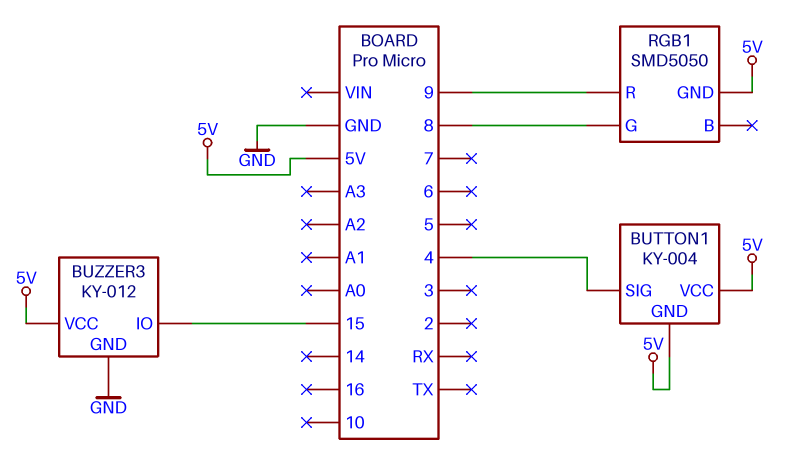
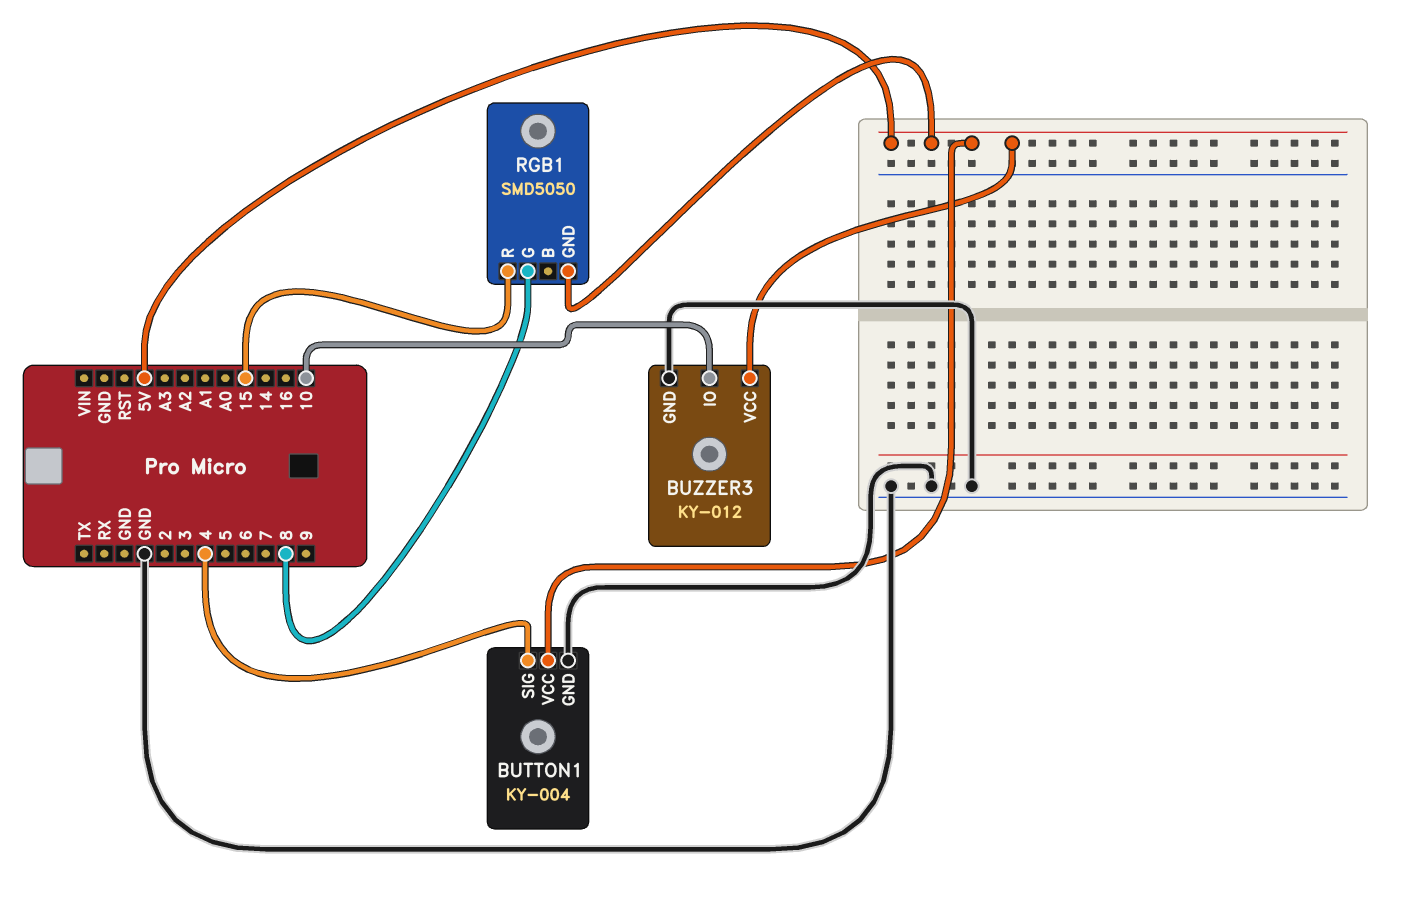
BUTTON1 pin GND: 5V -> GND
BUZZER3 pin IO: 15 -> 10
RGB1 pin R: 9 -> 15

